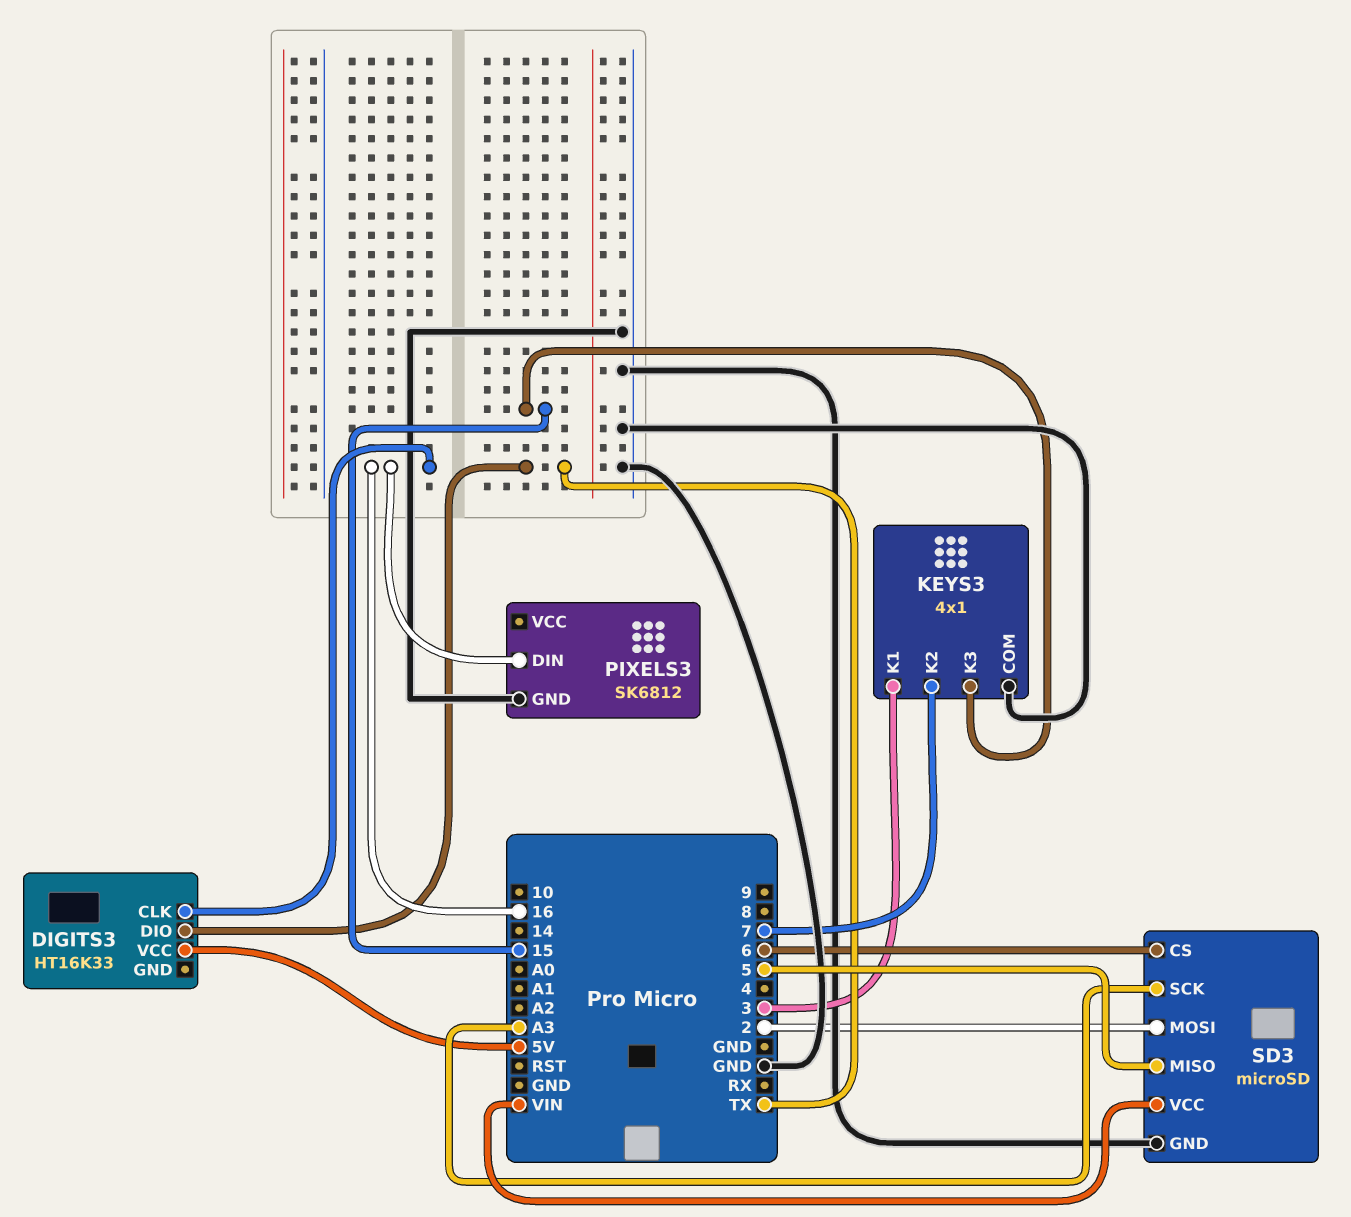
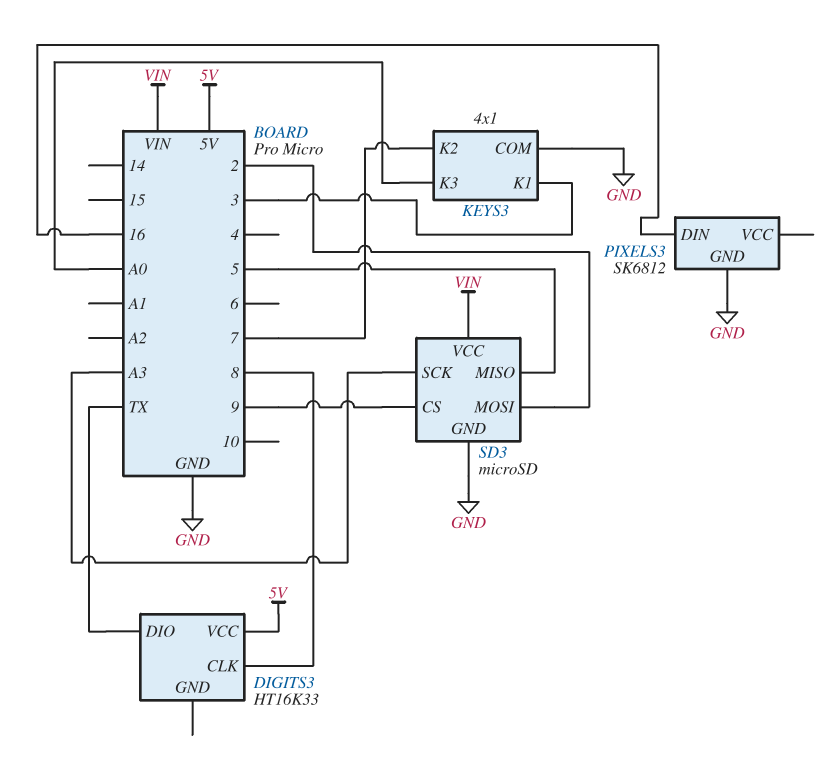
DIGITS3 pin CLK: 16 -> 8
KEYS3 pin K3: 15 -> A0
SD3 pin CS: 6 -> 9

